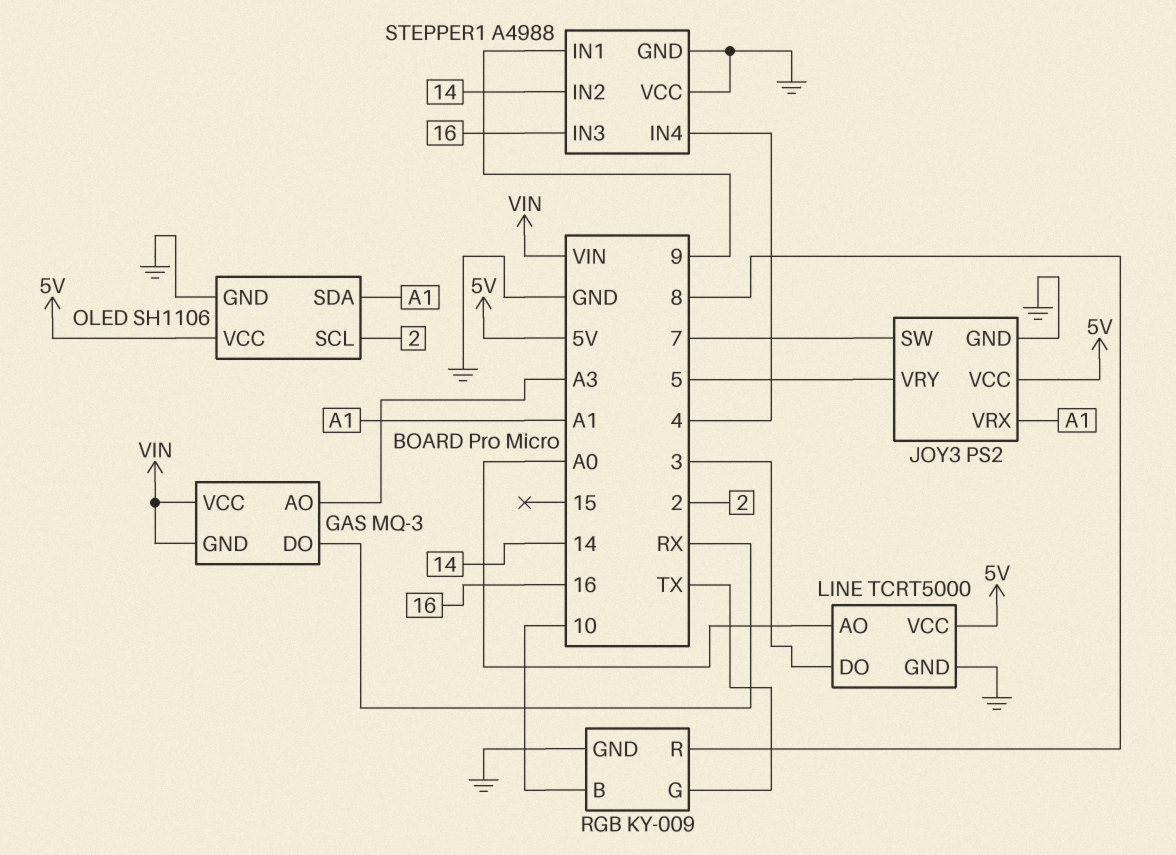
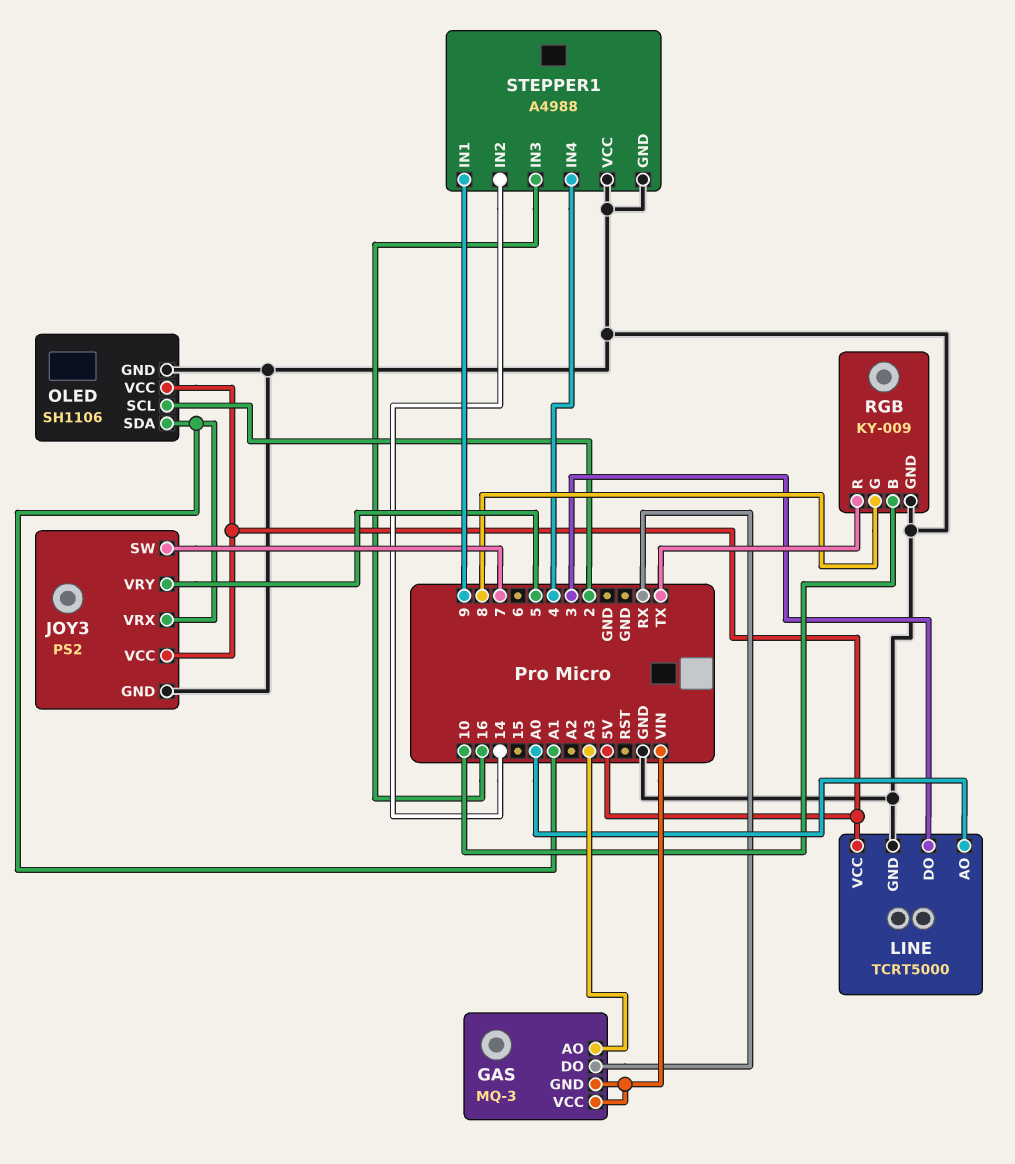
RGB pin G: TX -> 8
RGB pin R: 8 -> TX

